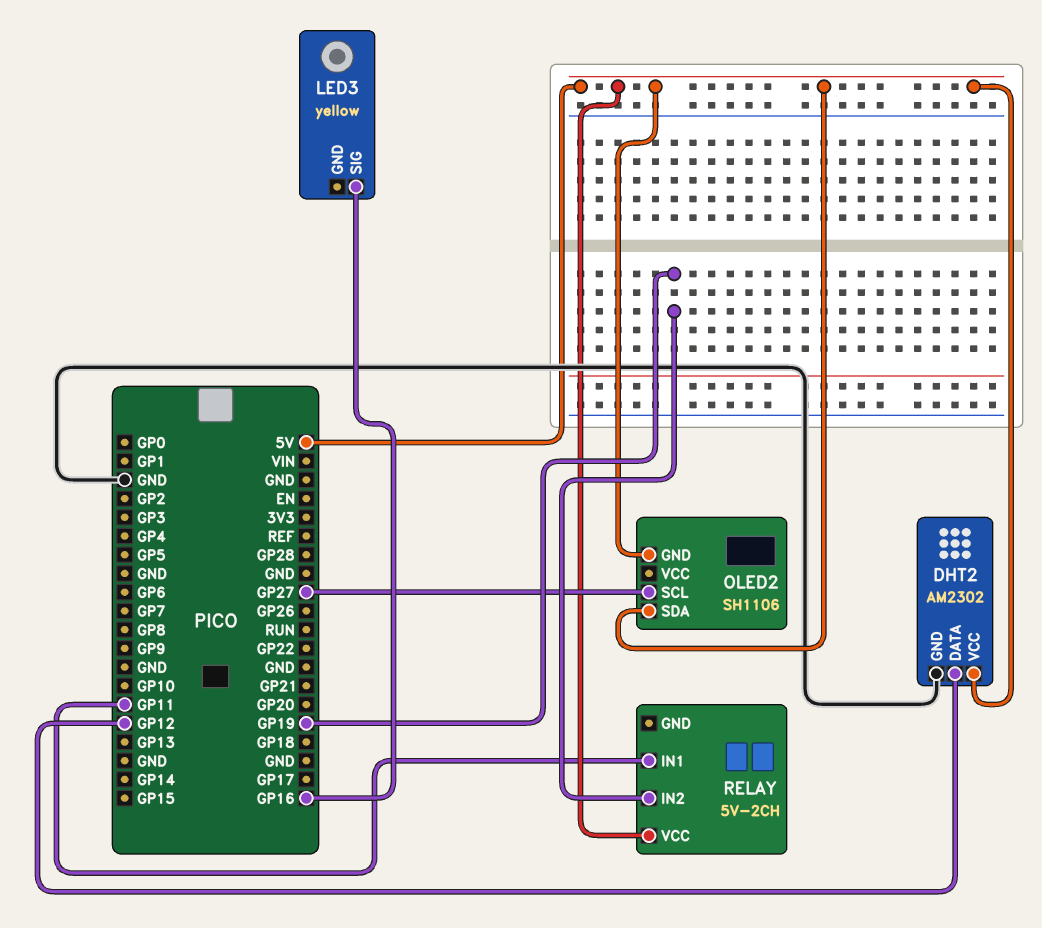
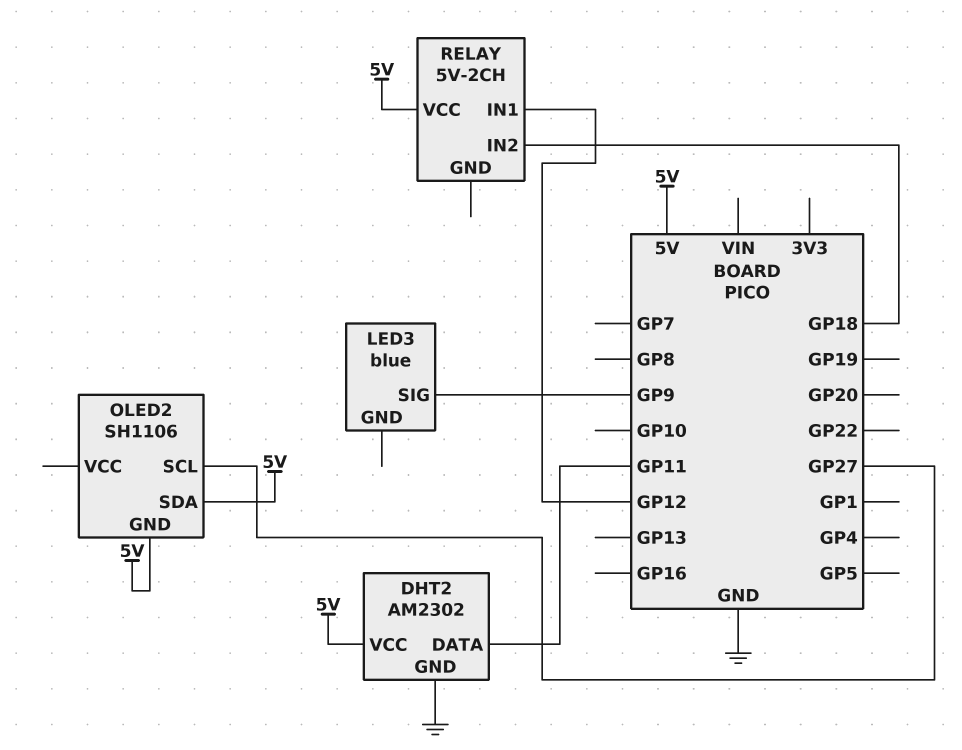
DHT2 pin DATA: GP12 -> GP11
LED3: yellow -> blue
LED3 pin SIG: GP16 -> GP9
RELAY pin IN1: GP11 -> GP12
RELAY pin IN2: GP19 -> GP18

